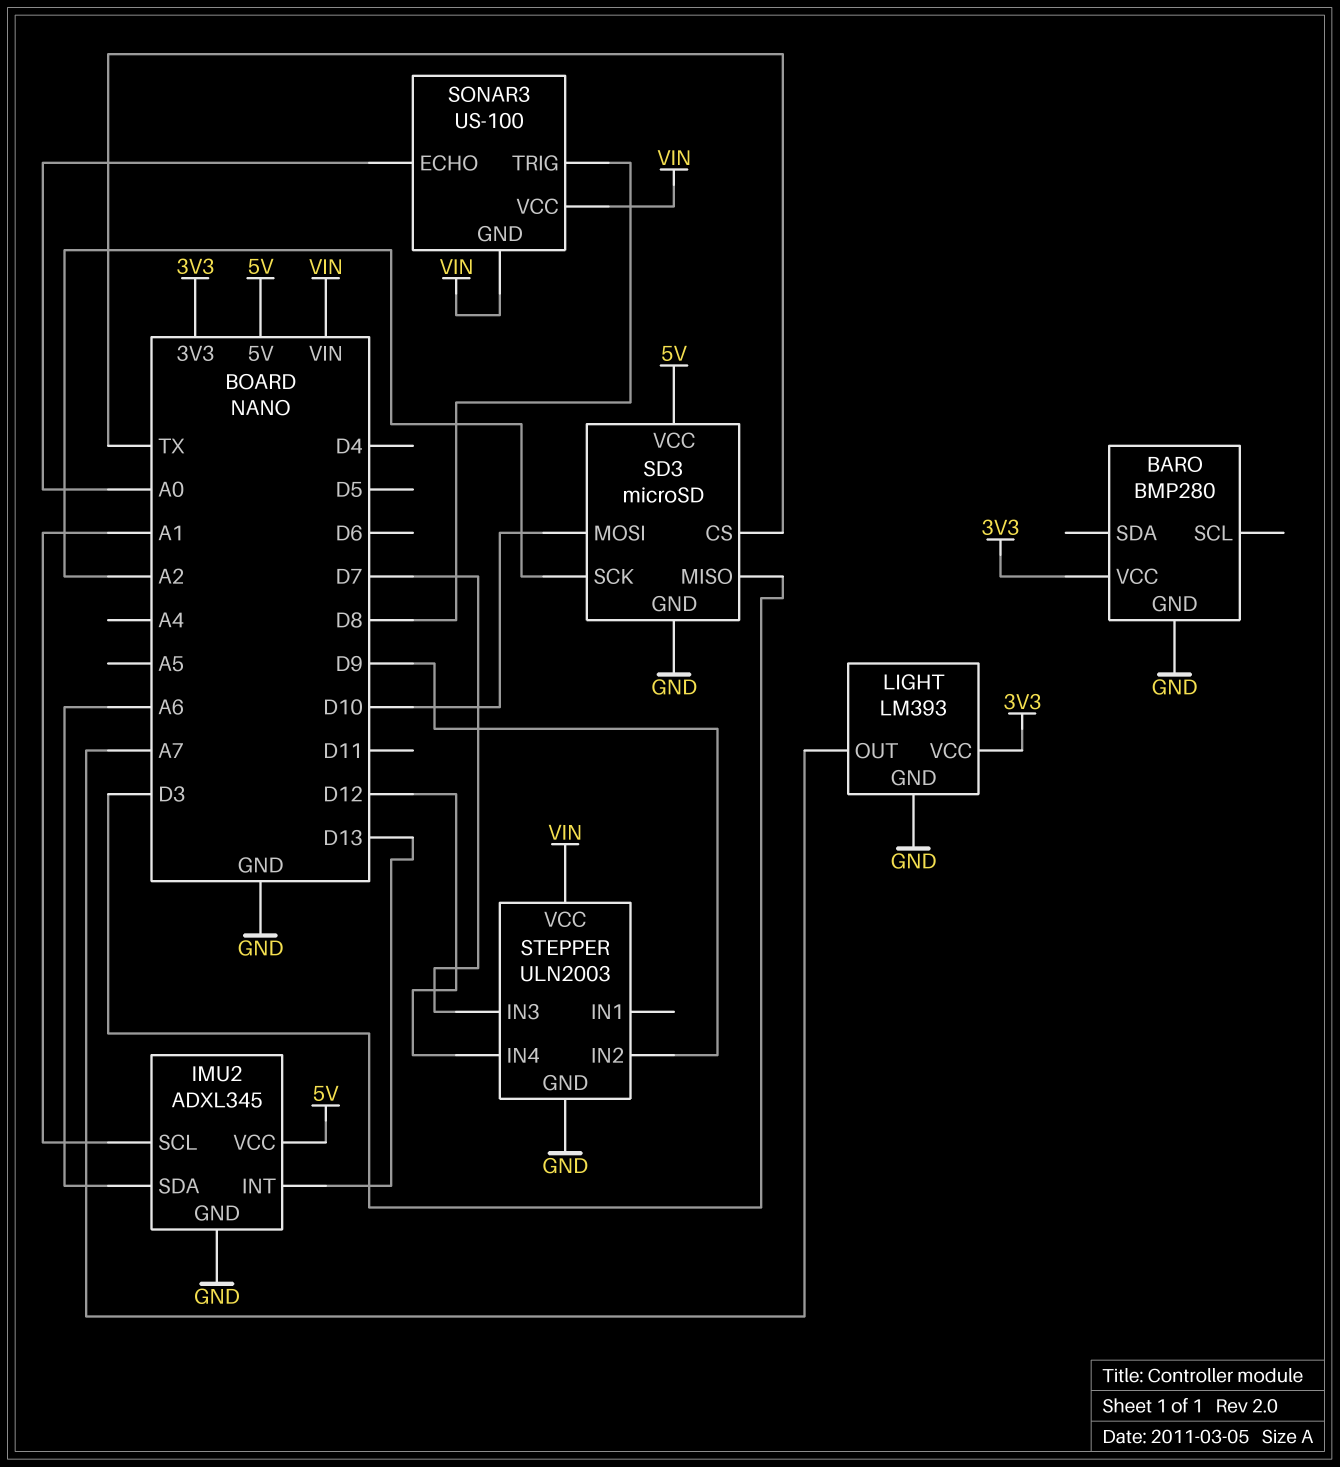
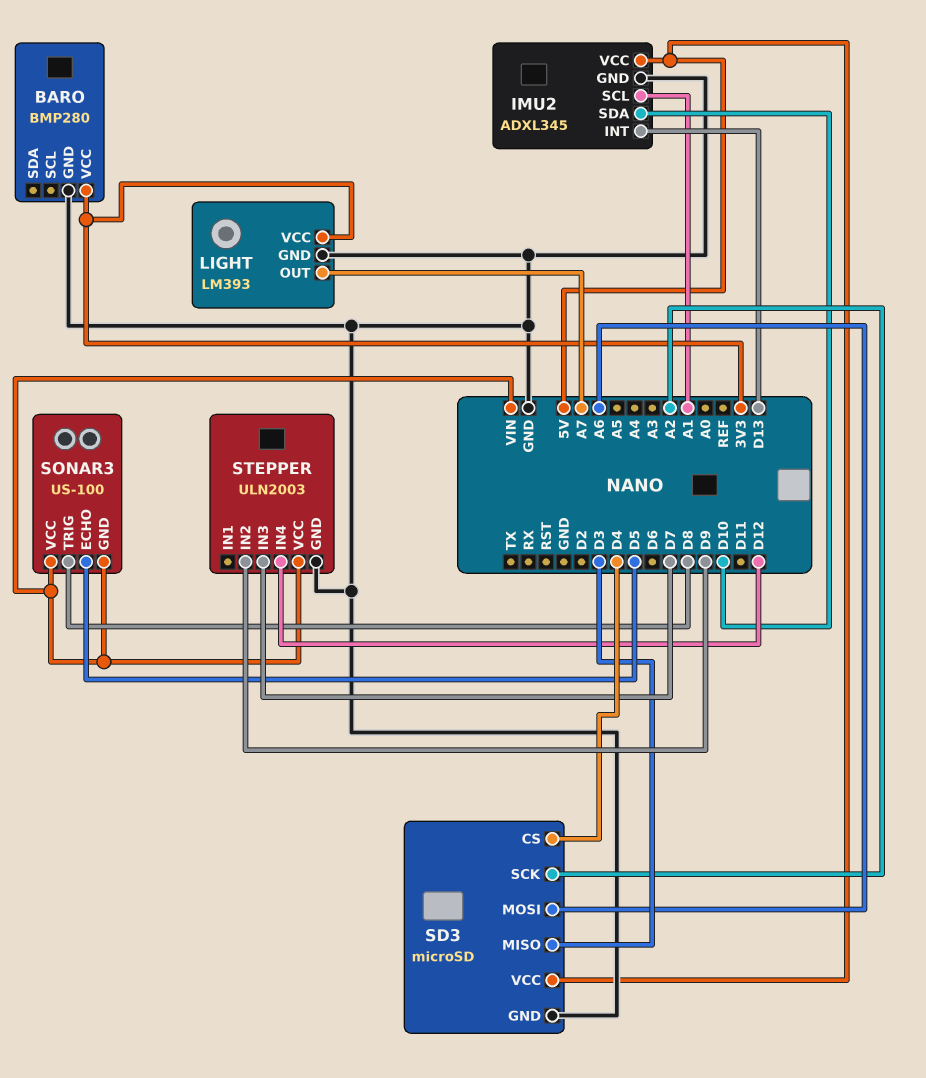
IMU2 pin SDA: A6 -> D10
SD3 pin CS: TX -> D4
SD3 pin MOSI: D10 -> A6
SONAR3 pin ECHO: A0 -> D5

